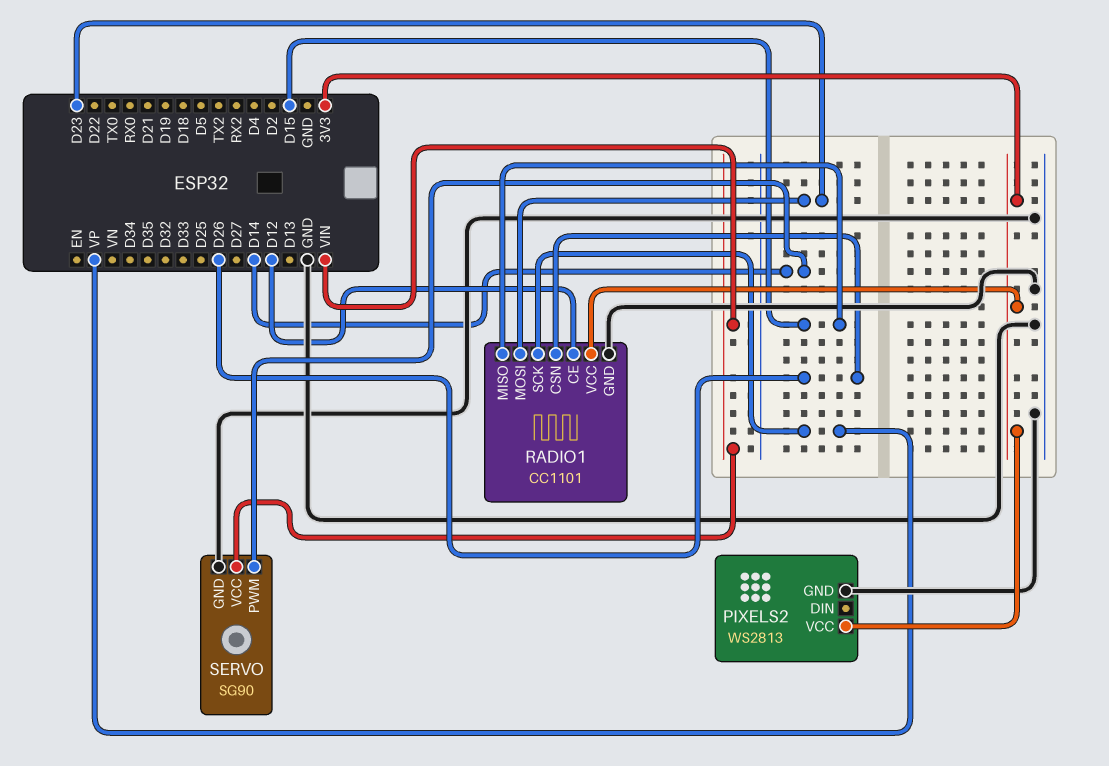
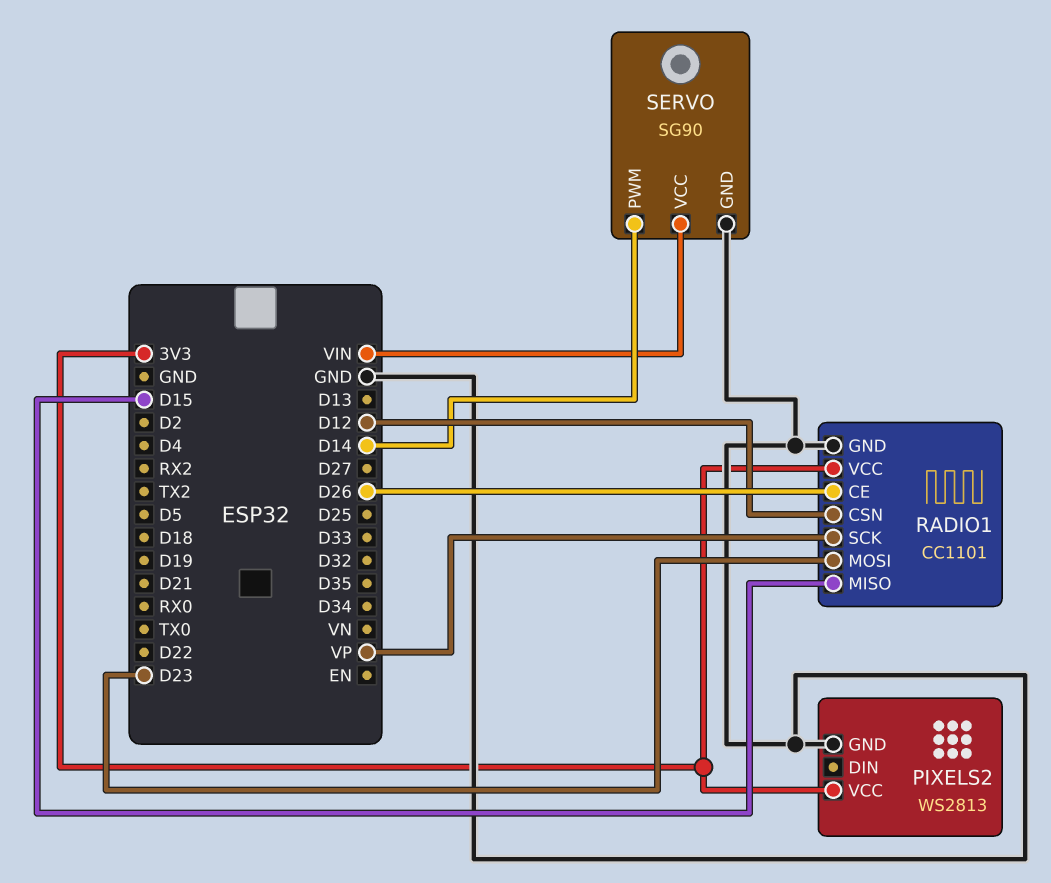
RADIO1 pin CE: D12 -> D26
RADIO1 pin CSN: D26 -> D12

